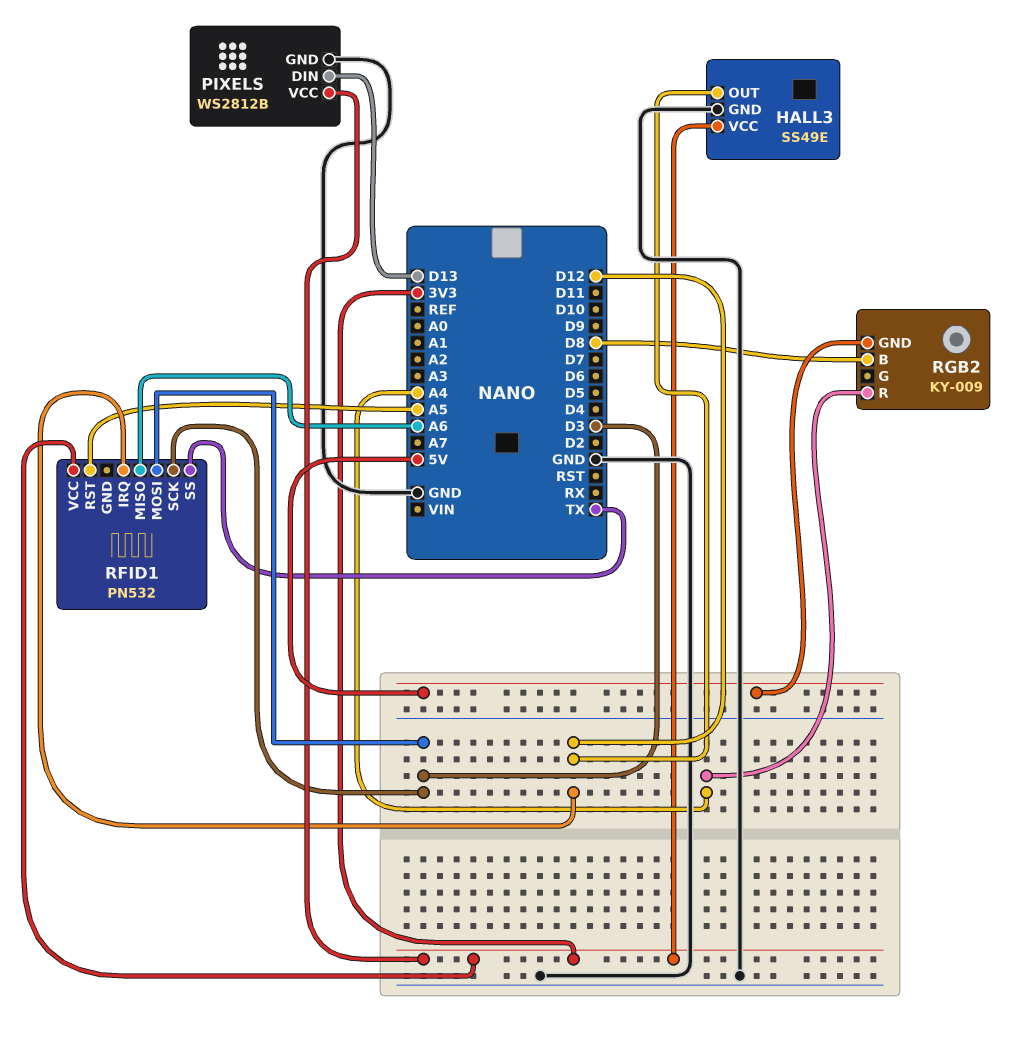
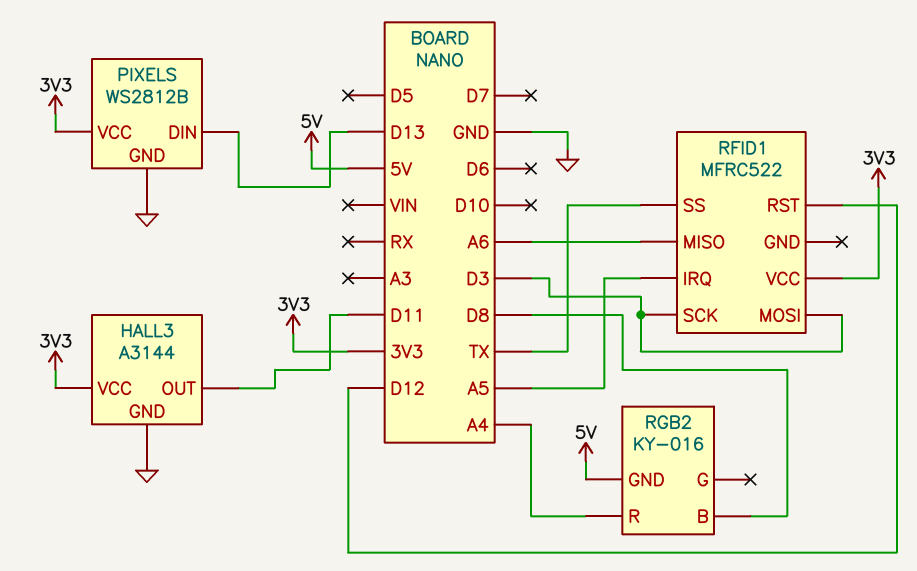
HALL3: SS49E -> A3144
HALL3 pin OUT: D12 -> D11
RFID1: PN532 -> MFRC522
RFID1 pin IRQ: D12 -> A5
RFID1 pin RST: A5 -> D12
RGB2: KY-009 -> KY-016

